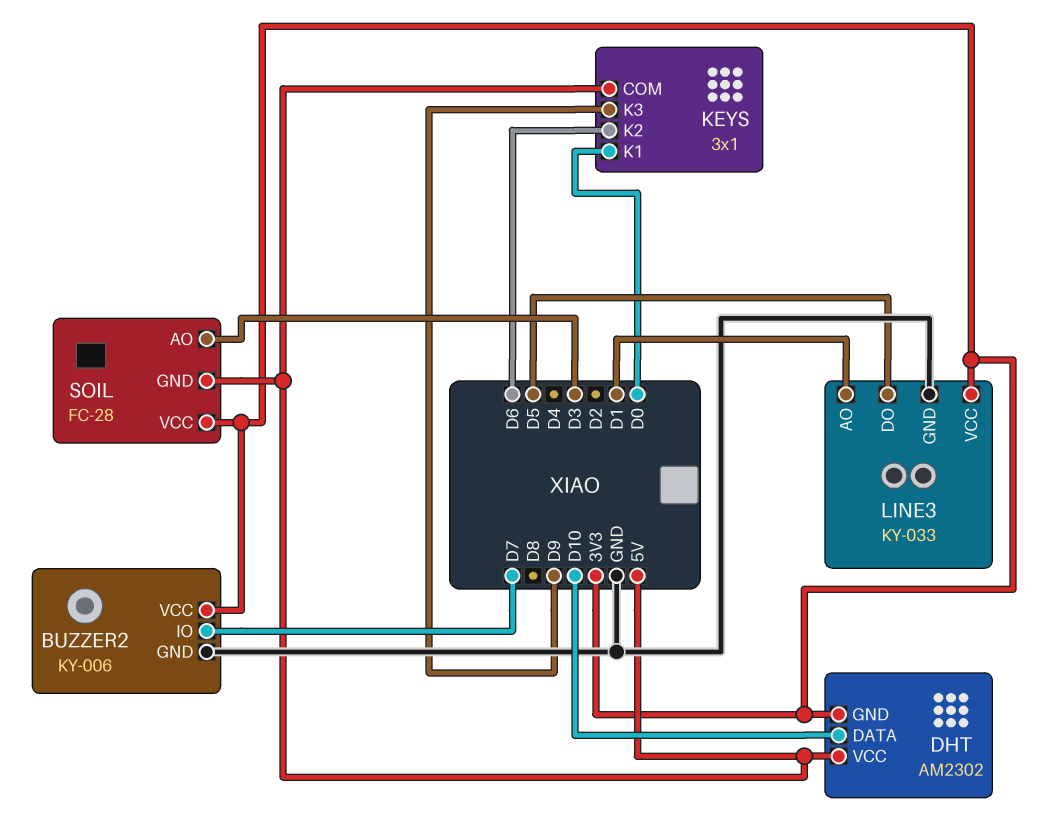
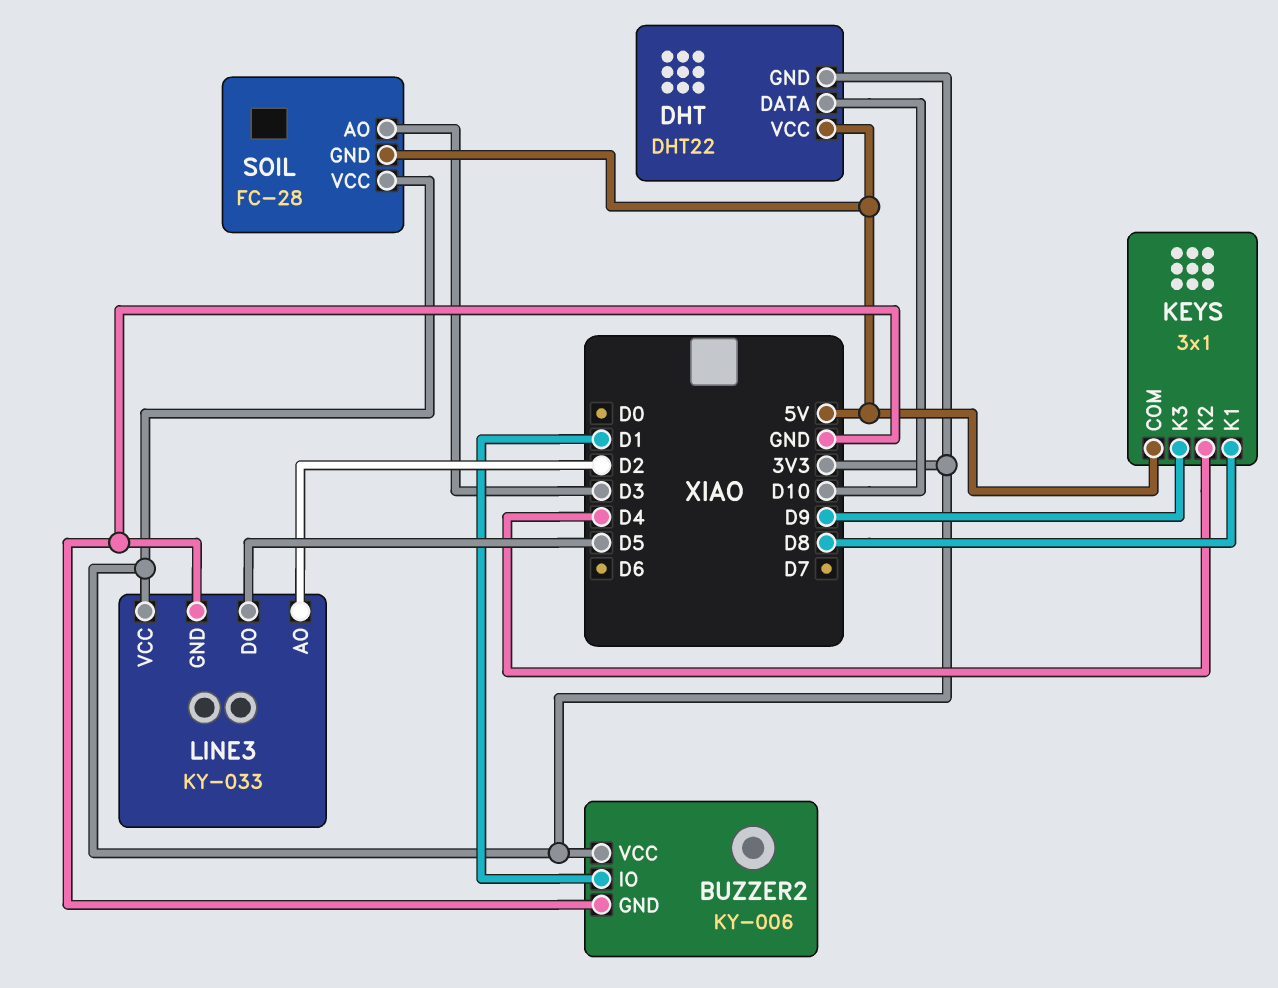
BUZZER2 pin IO: D7 -> D1
DHT: AM2302 -> DHT22
KEYS pin K1: D0 -> D8
KEYS pin K2: D6 -> D4
LINE3 pin AO: D1 -> D2

